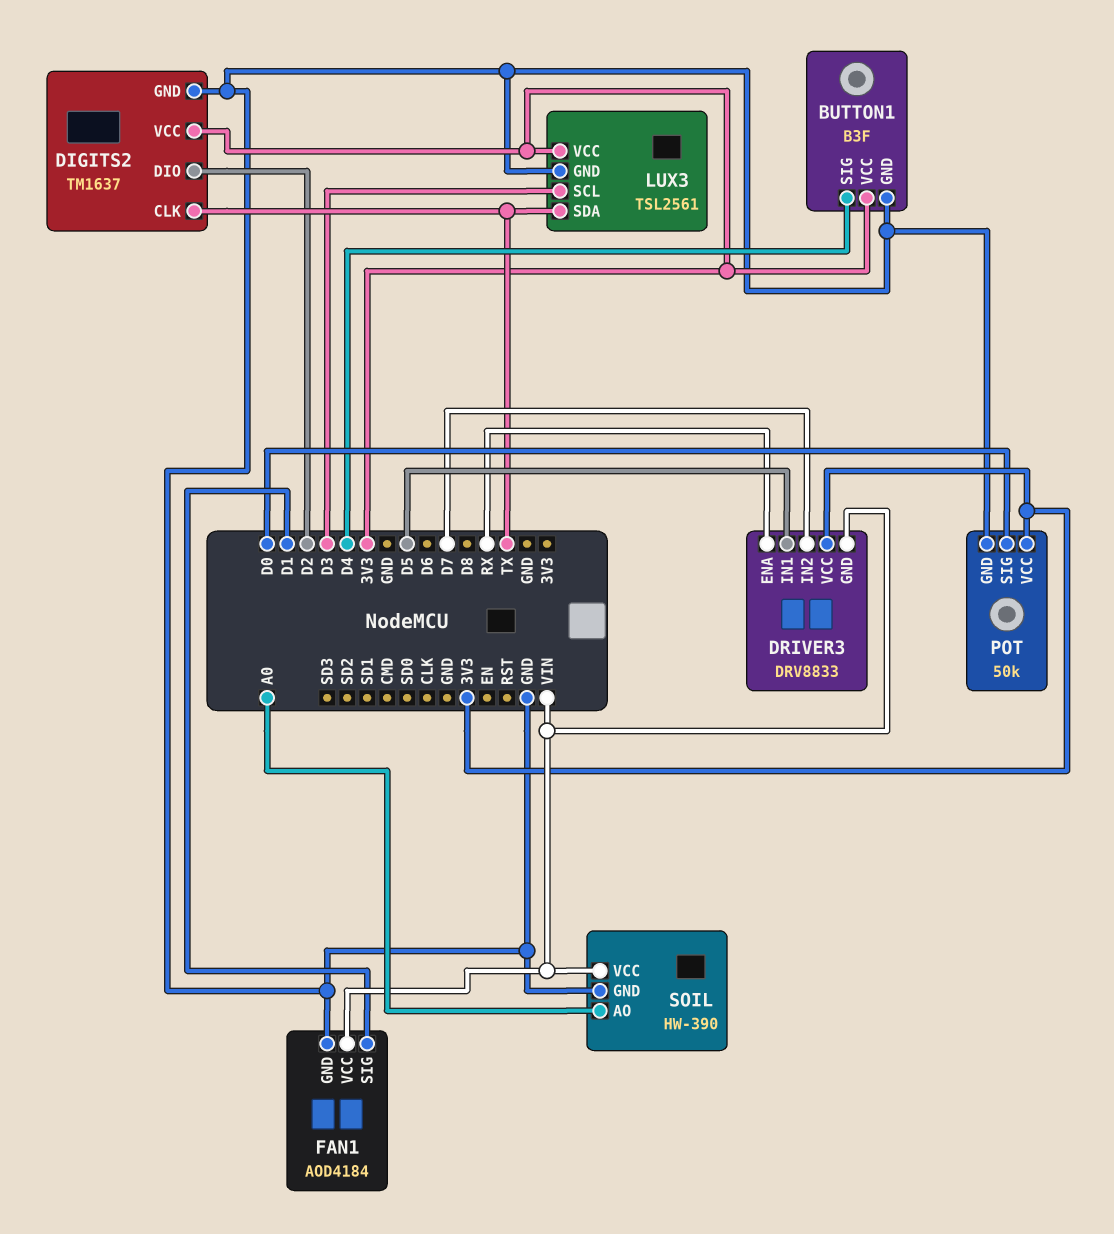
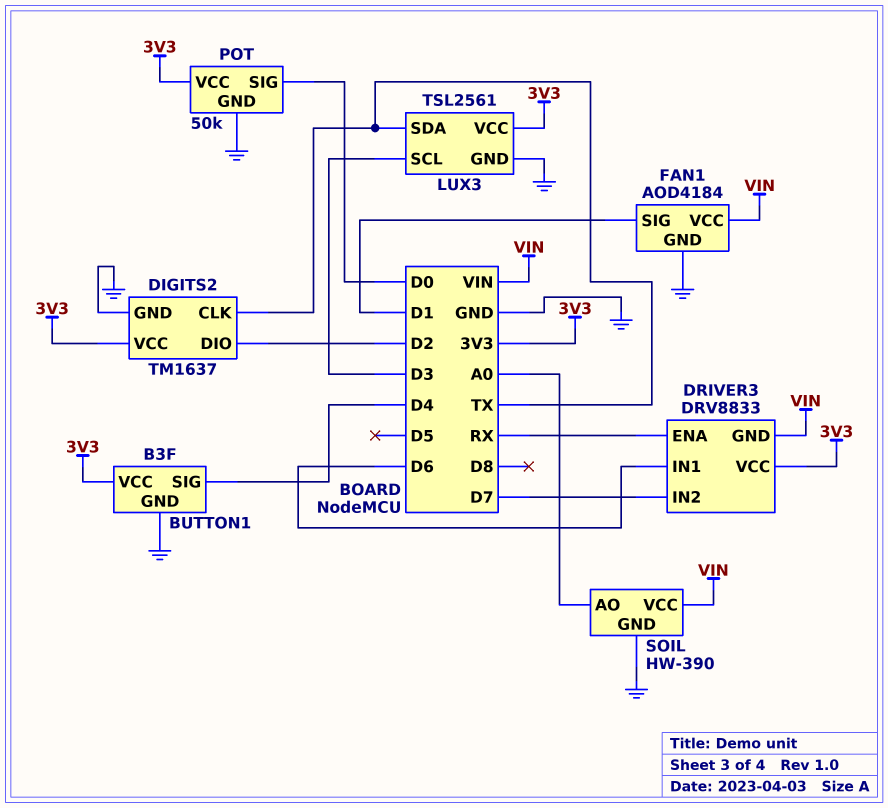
DRIVER3 pin IN1: D5 -> D6

